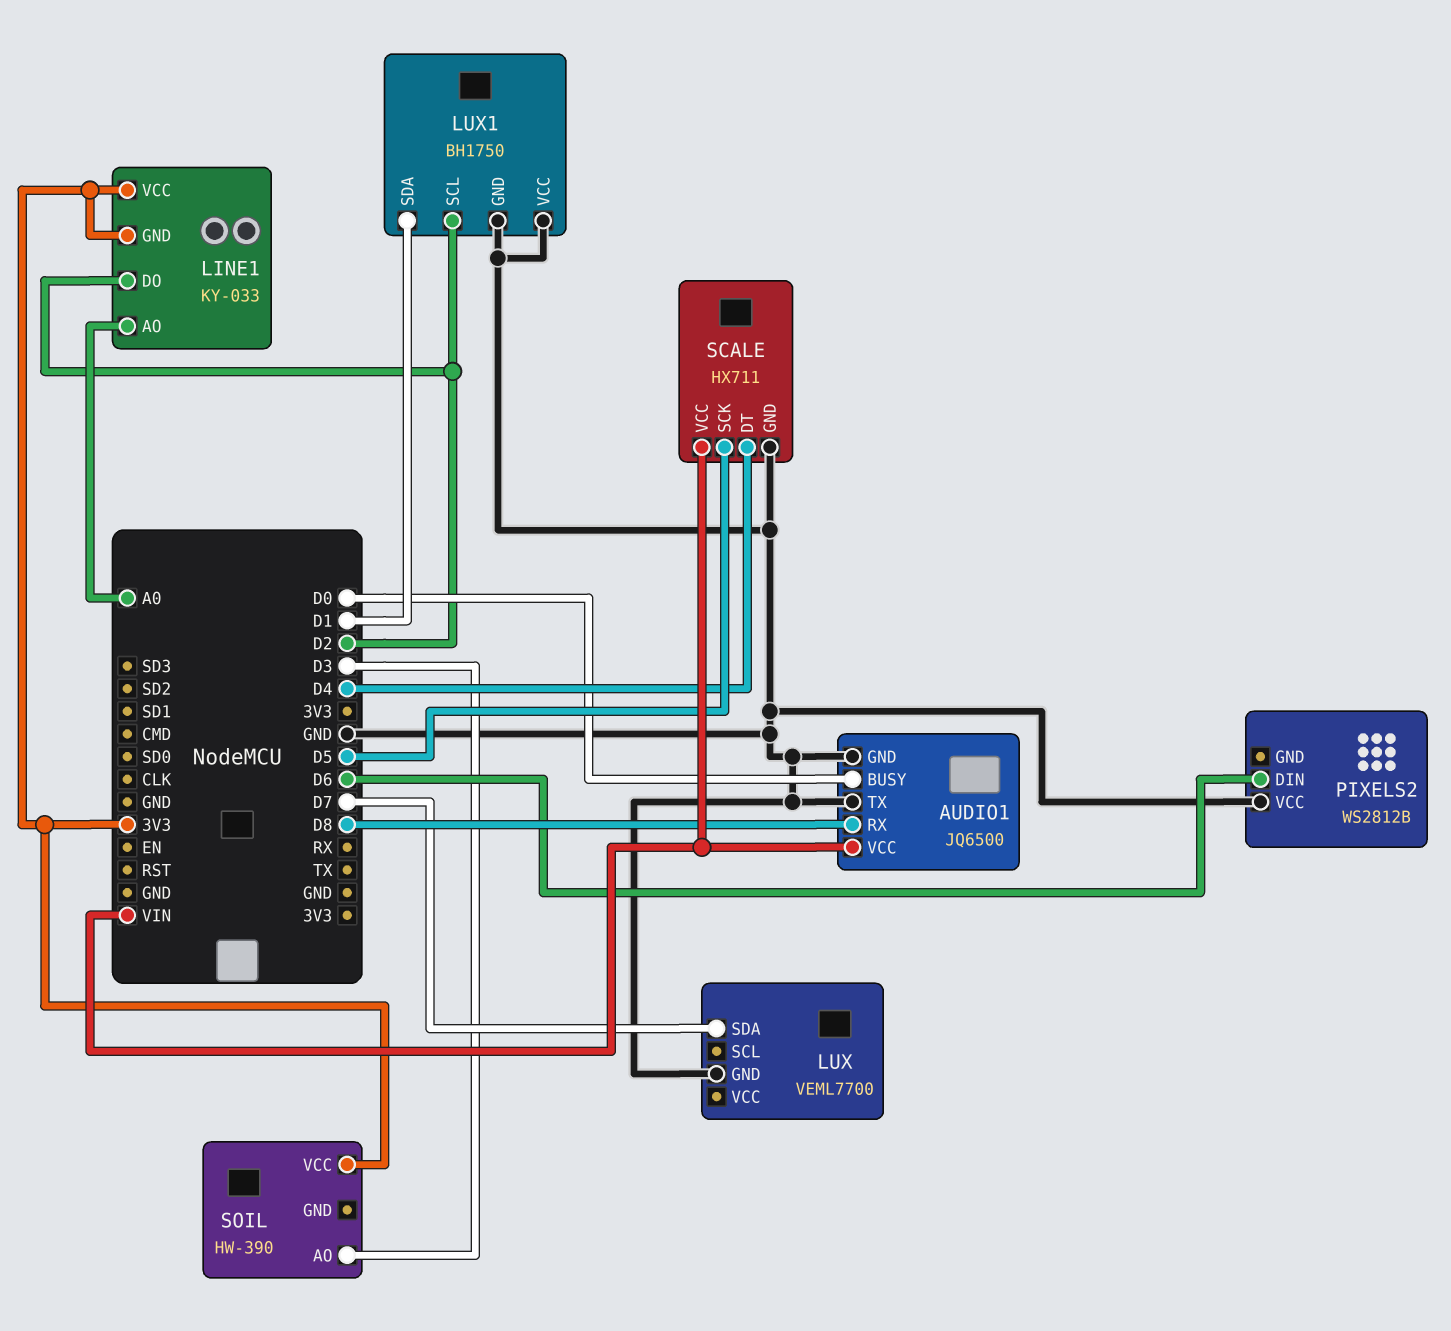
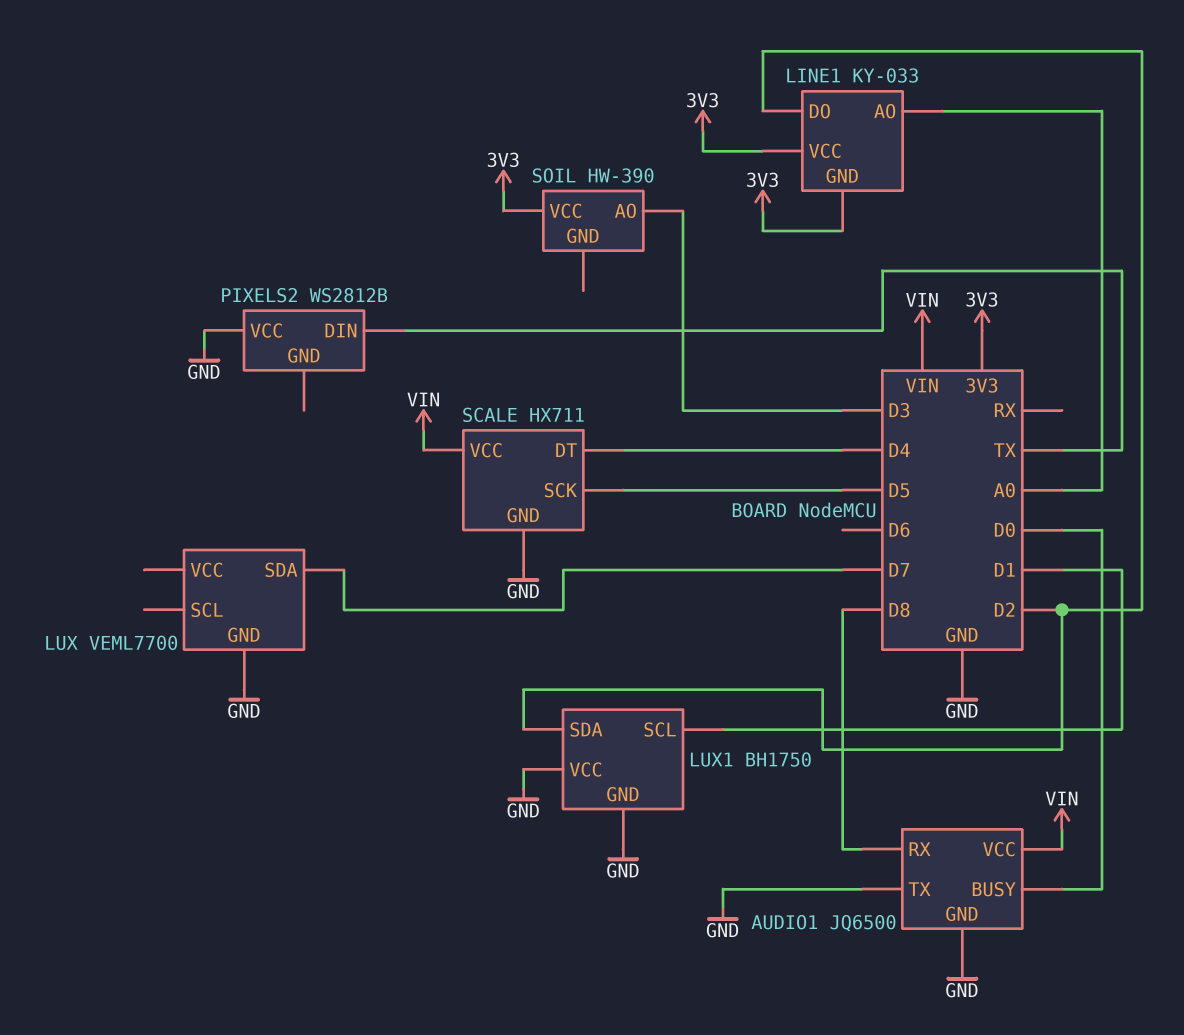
LUX1 pin SCL: D2 -> D1
LUX1 pin SDA: D1 -> D2
PIXELS2 pin DIN: D6 -> TX

